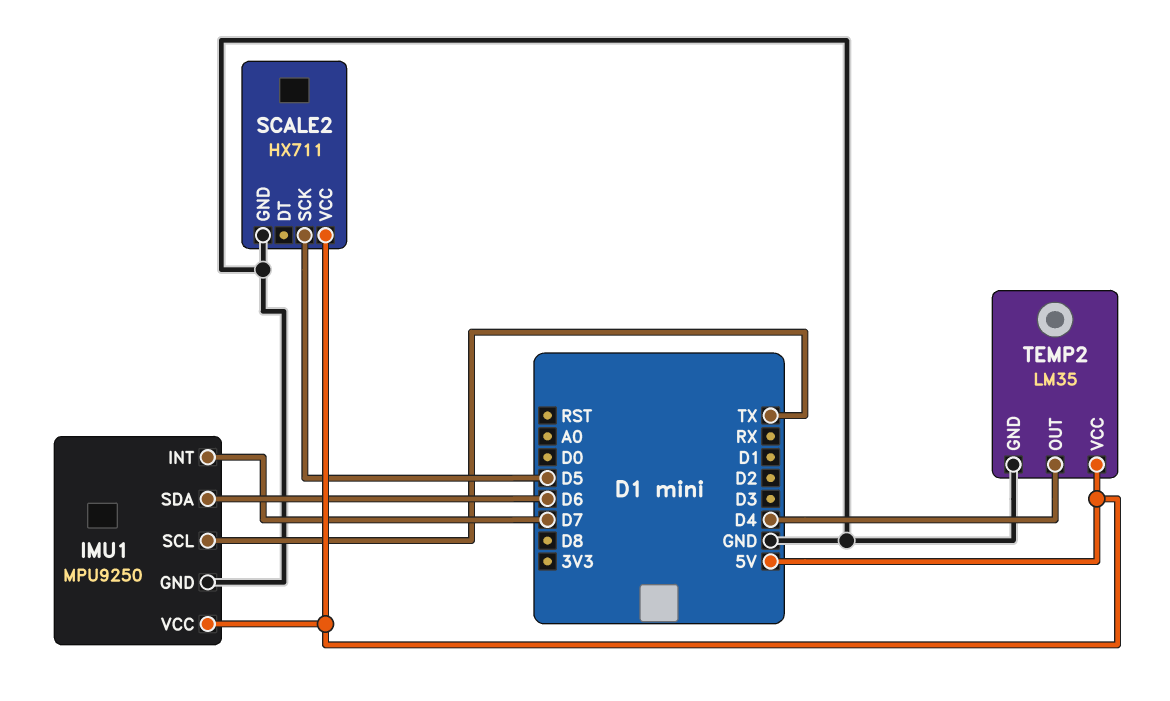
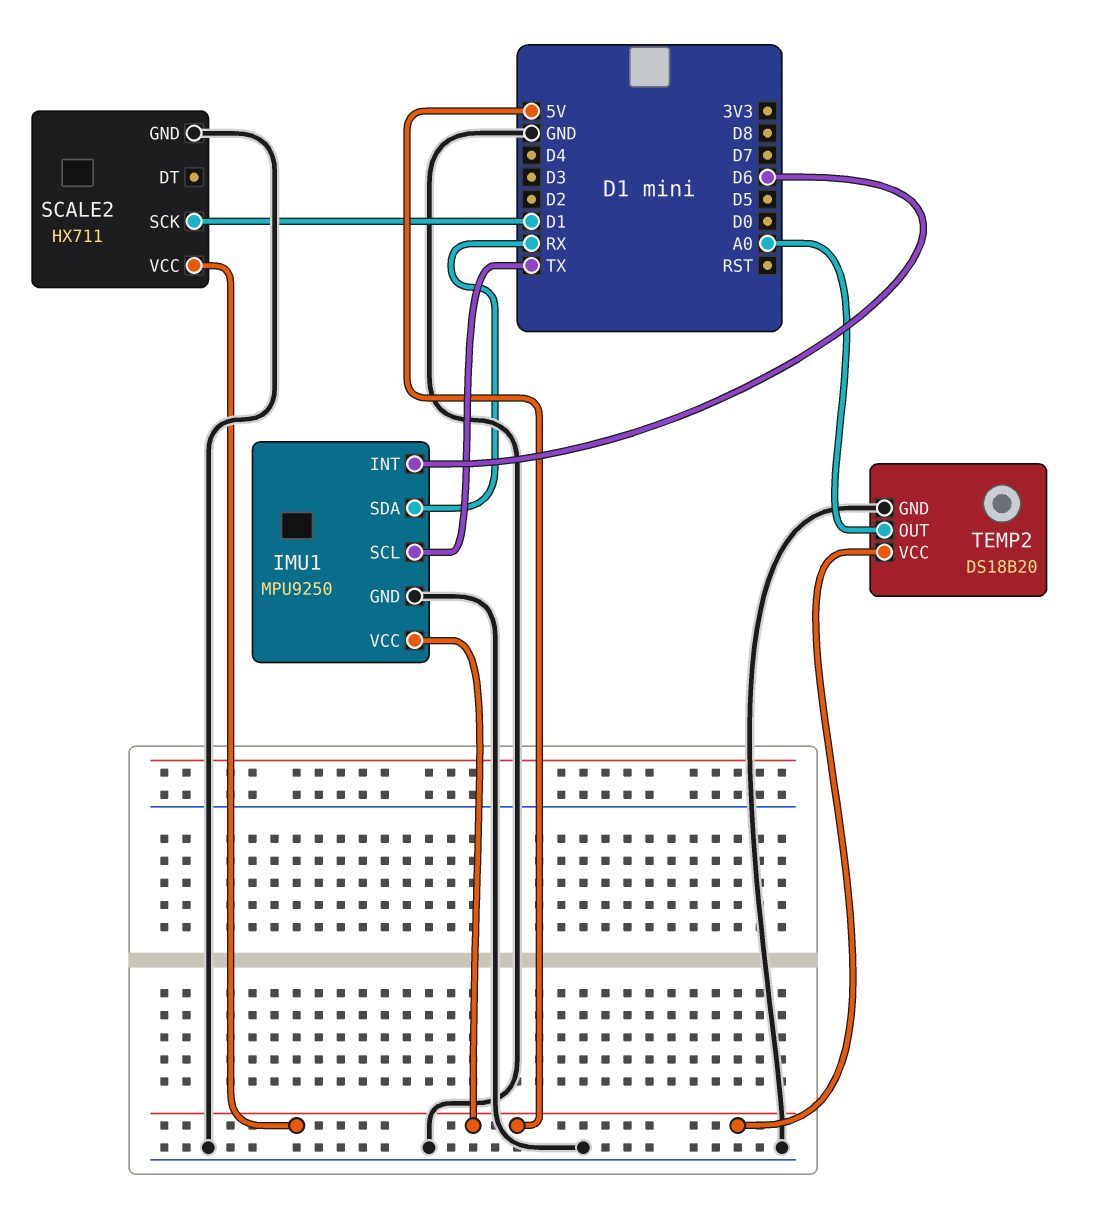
IMU1 pin INT: D7 -> D6
IMU1 pin SDA: D6 -> RX
SCALE2 pin SCK: D5 -> D1
TEMP2: LM35 -> DS18B20
TEMP2 pin OUT: D4 -> A0

